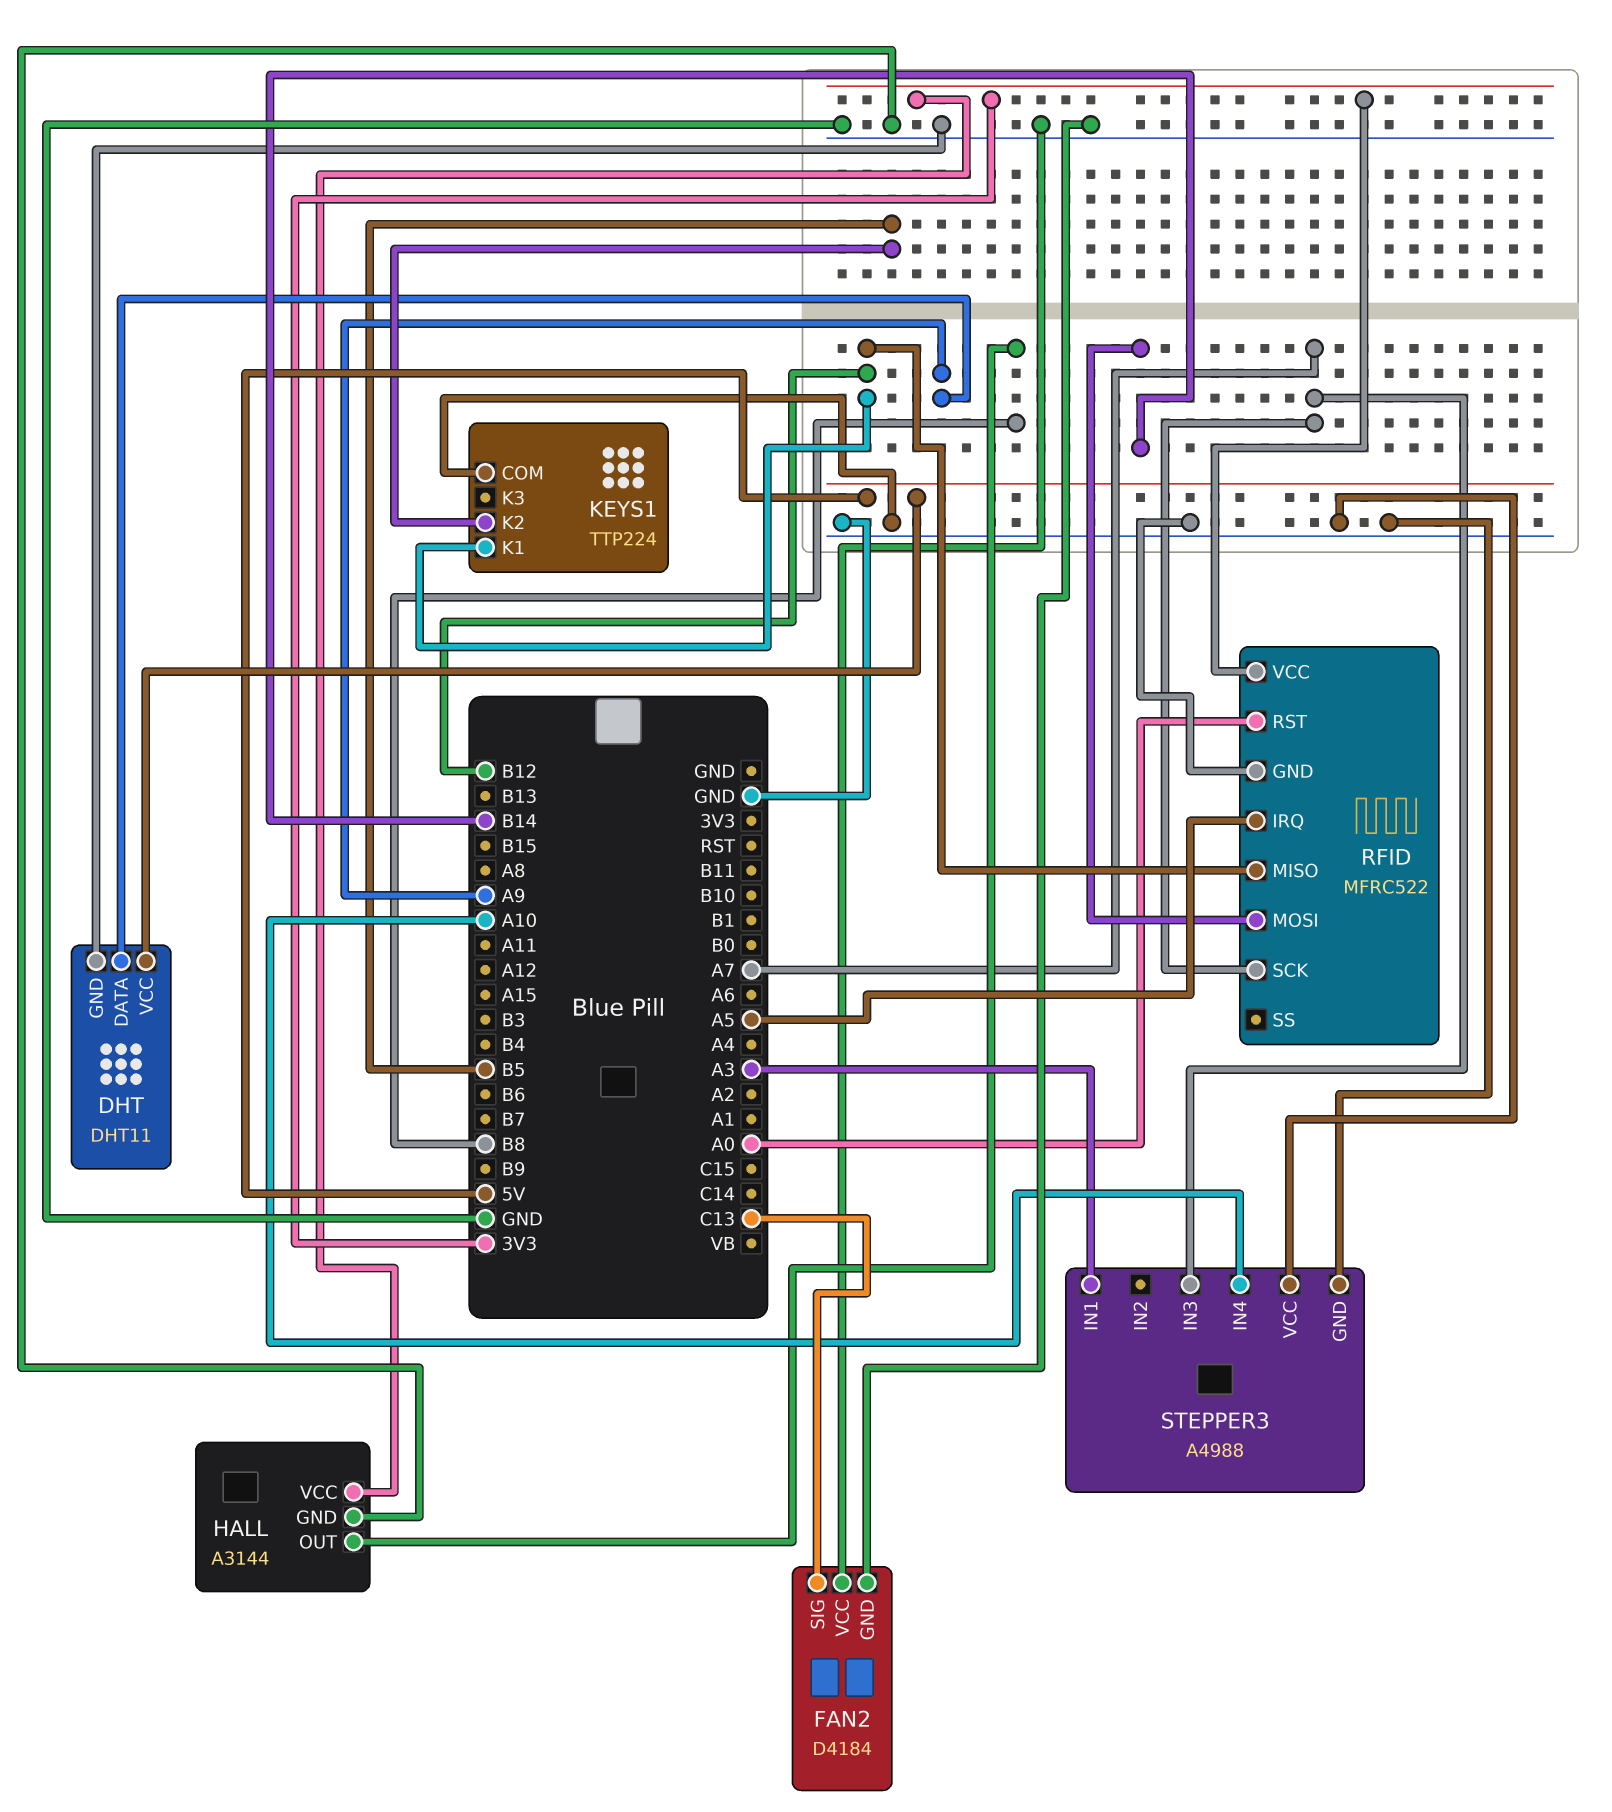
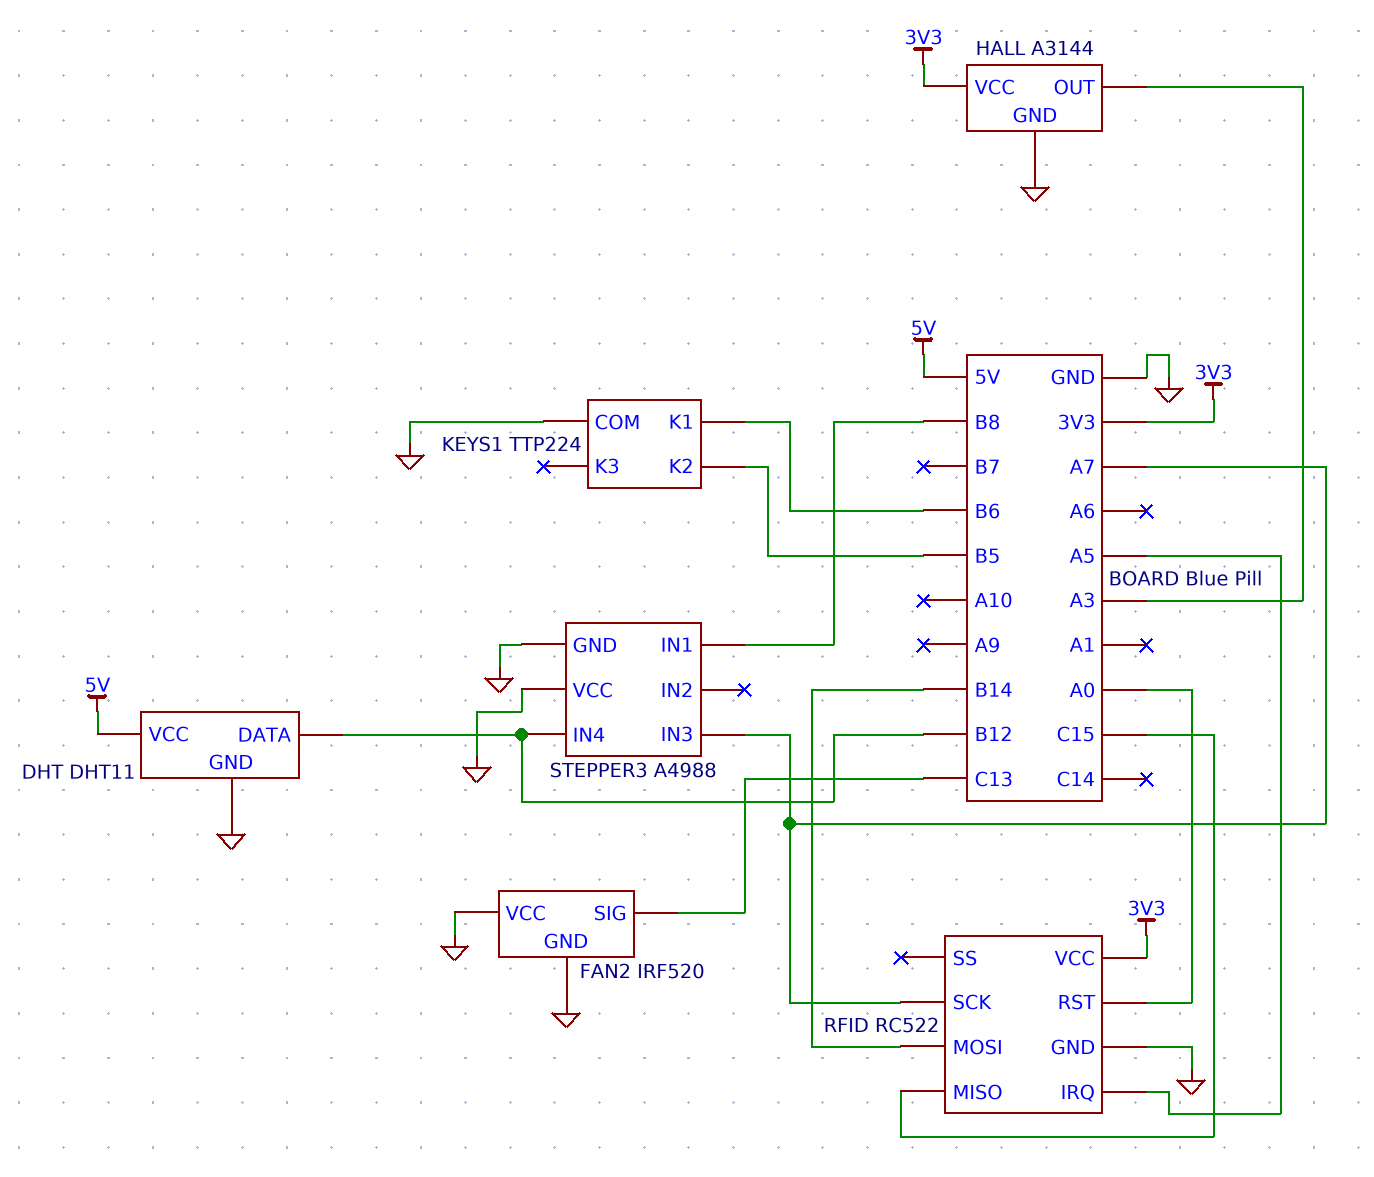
DHT pin DATA: A9 -> B12
FAN2: D4184 -> IRF520
HALL pin OUT: B8 -> A3
KEYS1 pin K1: B12 -> B6
RFID: MFRC522 -> RC522
RFID pin MISO: B12 -> C15
STEPPER3 pin IN1: A3 -> B8
STEPPER3 pin IN4: A10 -> B12

